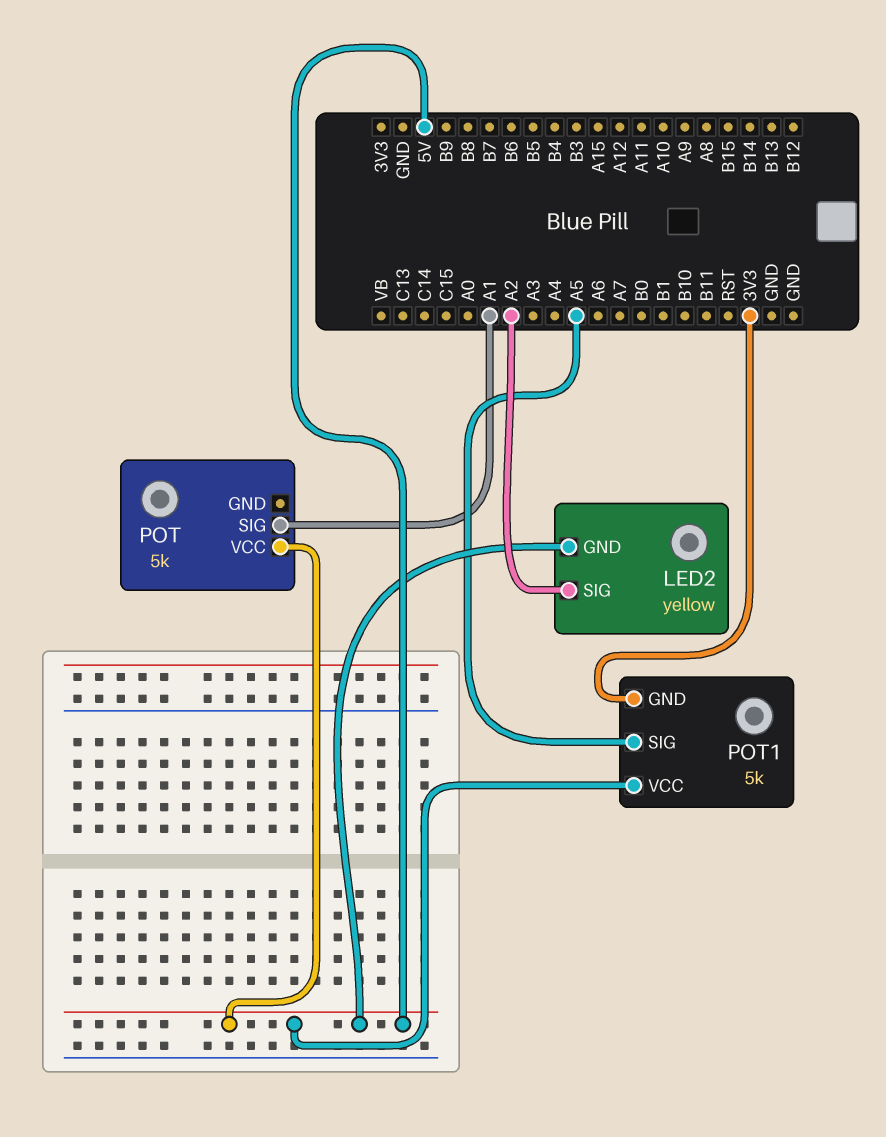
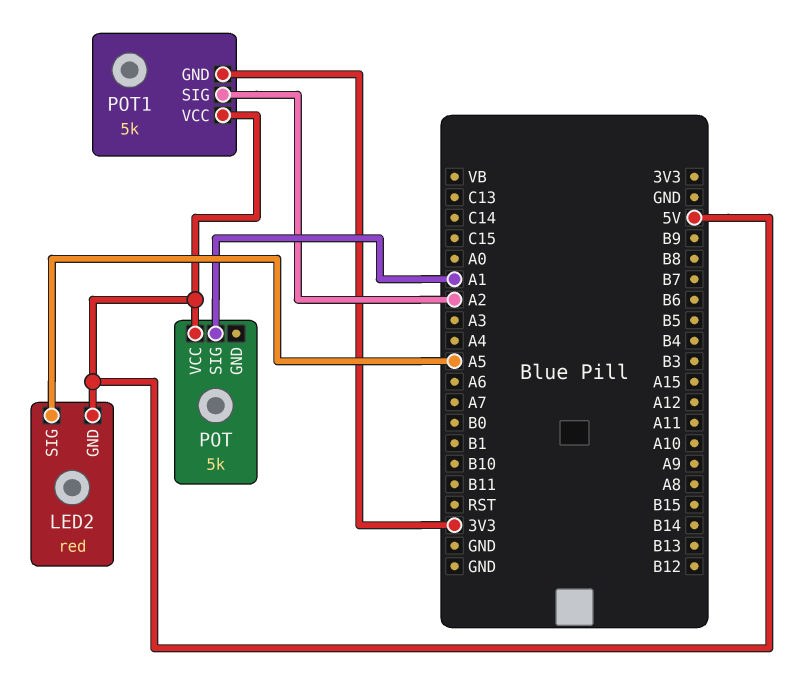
LED2: yellow -> red
LED2 pin SIG: A2 -> A5
POT1 pin SIG: A5 -> A2

